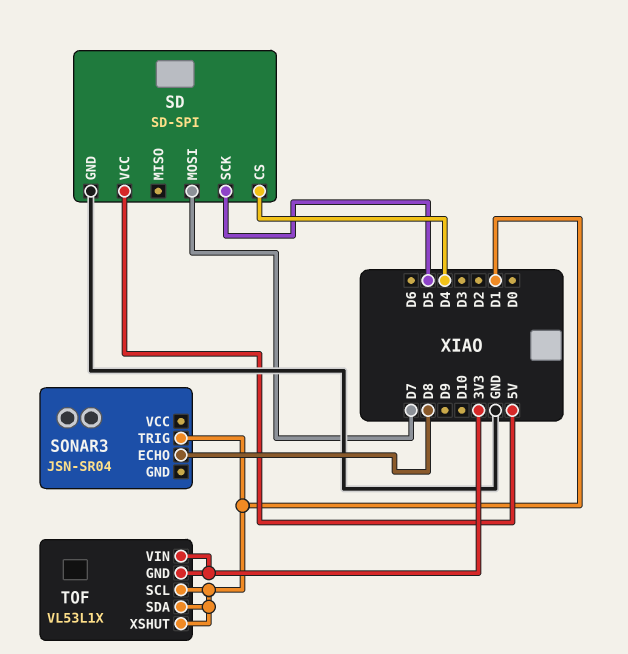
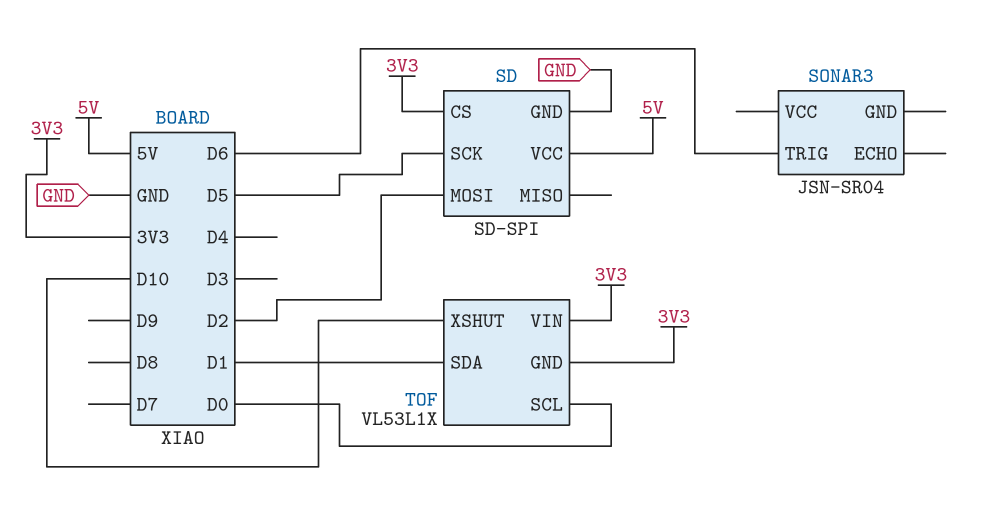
SD pin CS: D4 -> 3V3
SD pin MOSI: D7 -> D2
SONAR3 pin ECHO: D8 -> none
SONAR3 pin TRIG: D1 -> D6
TOF pin SCL: D1 -> D0
TOF pin XSHUT: D1 -> D10

